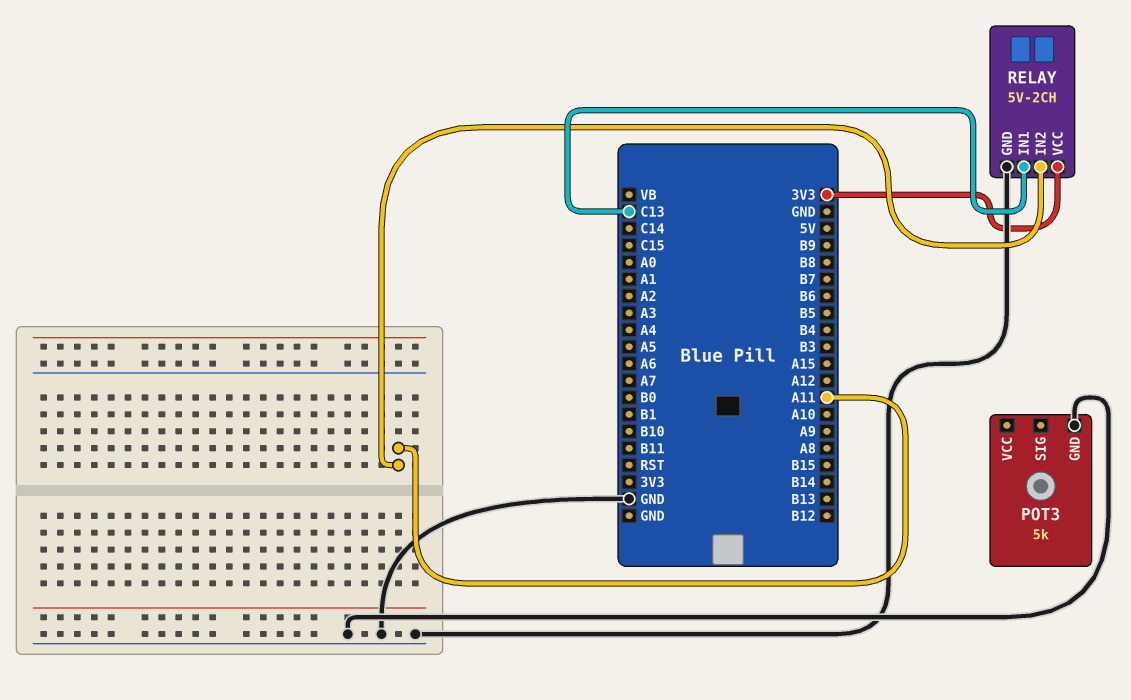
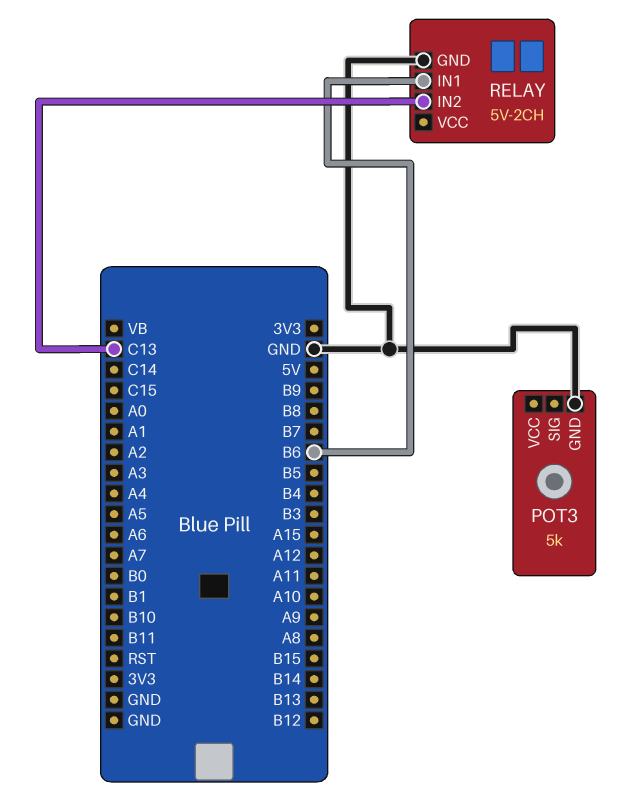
RELAY pin IN1: C13 -> B6
RELAY pin IN2: A11 -> C13
RELAY pin VCC: 3V3 -> none

